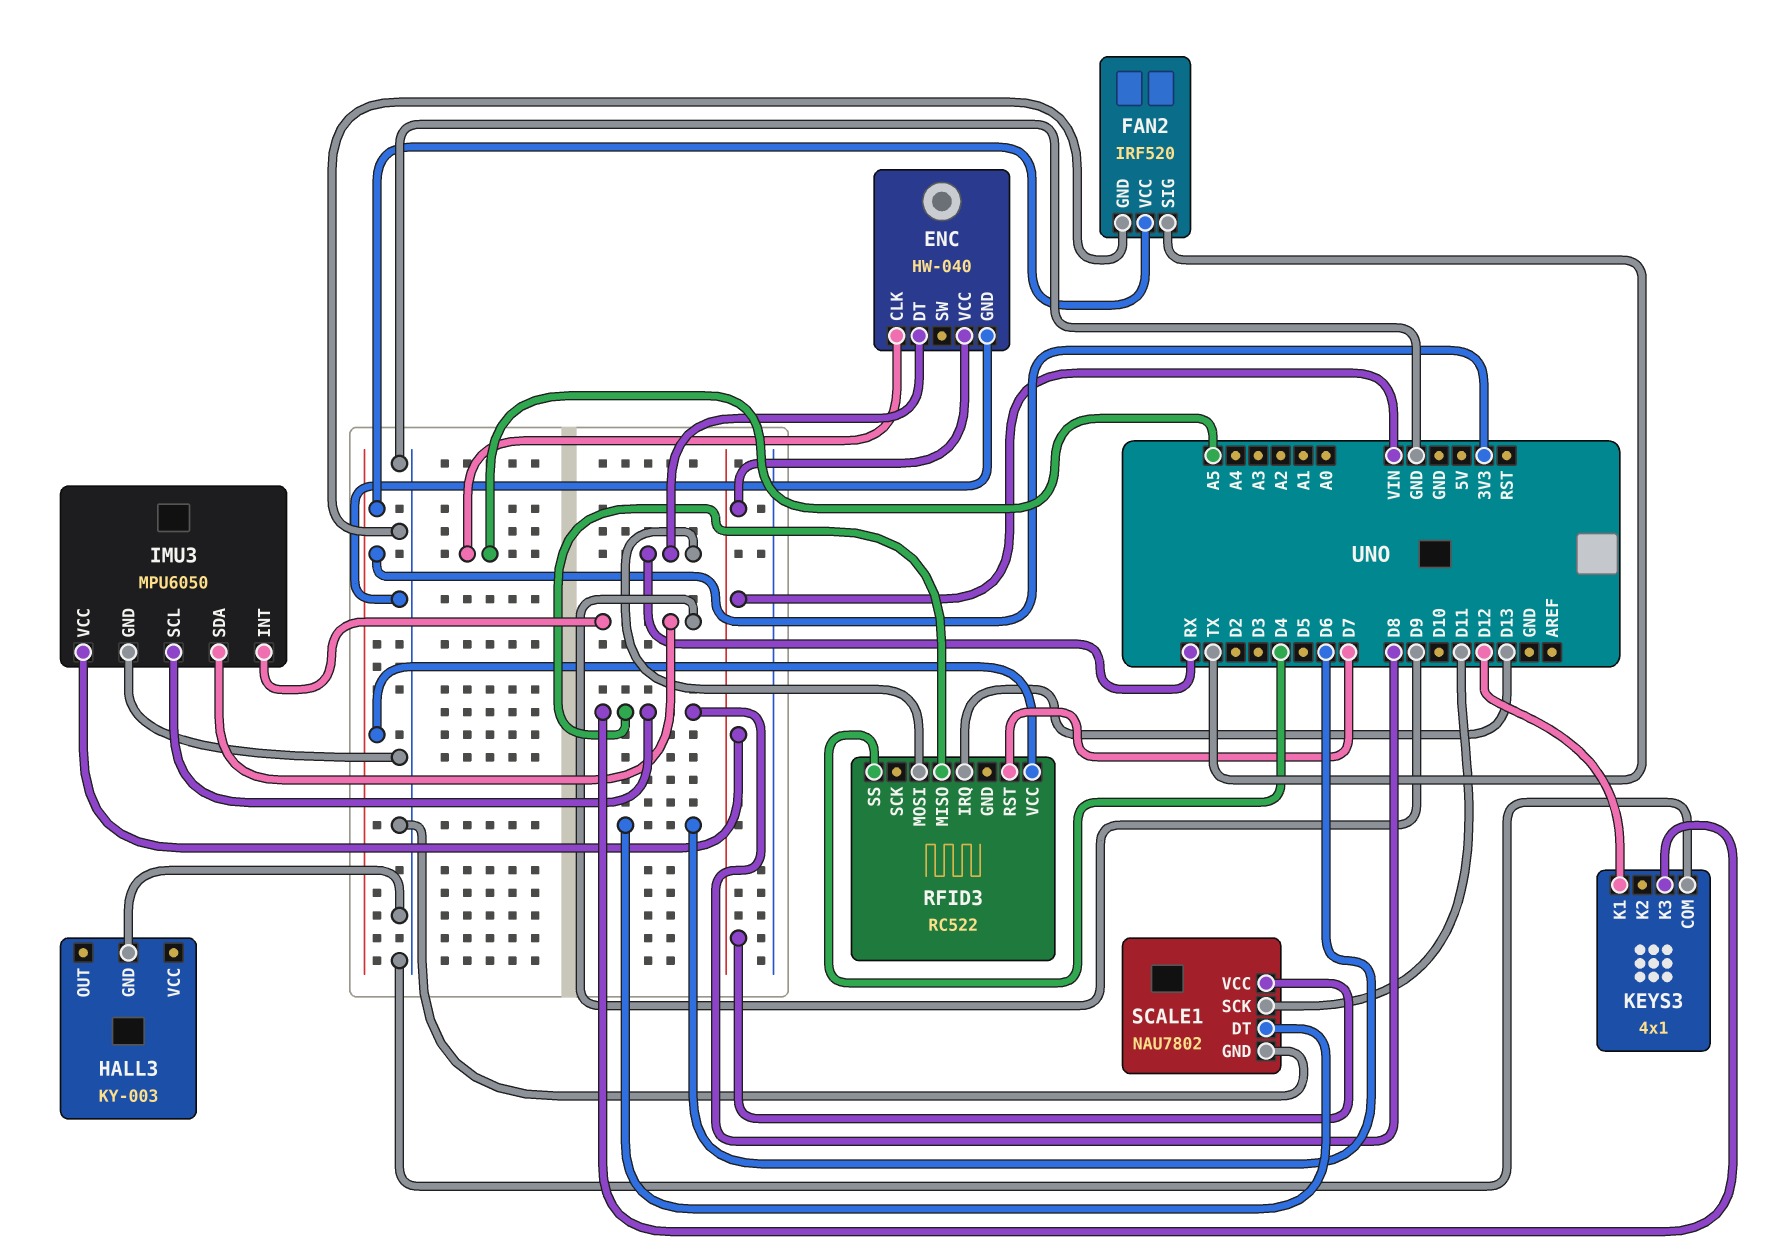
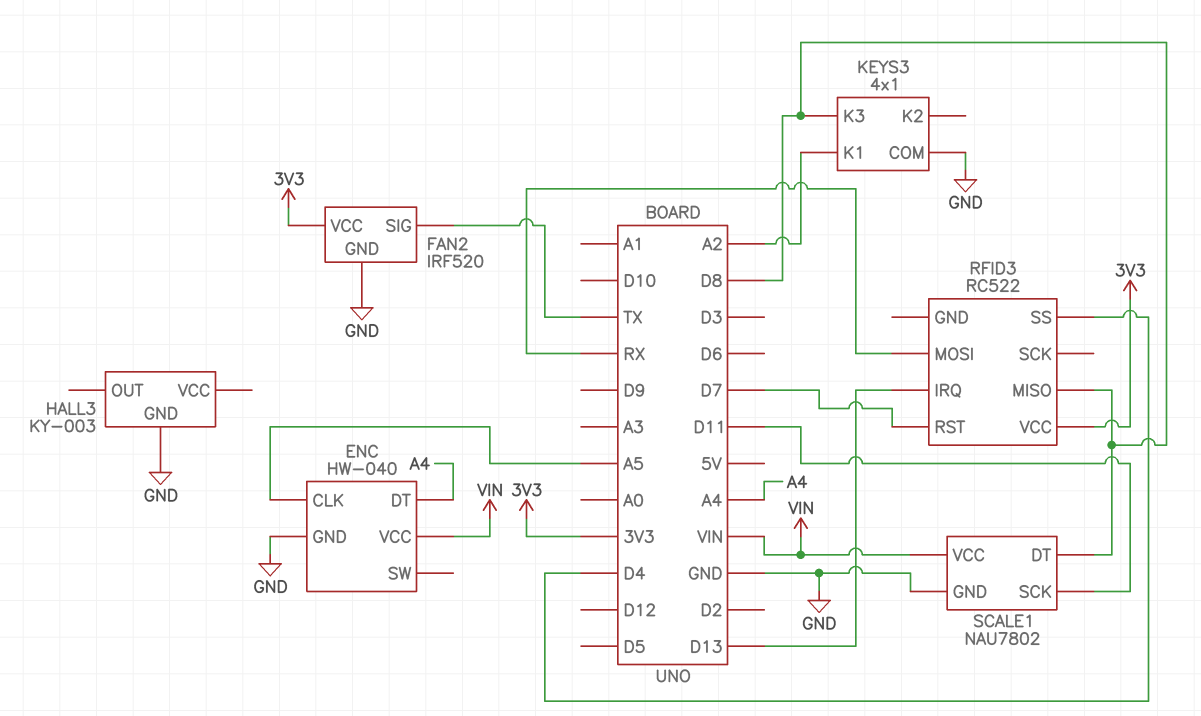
ENC pin DT: RX -> A4
IMU3: MPU6050 -> none
IMU3 pin GND: GND -> none
IMU3 pin INT: D9 -> none
IMU3 pin SCL: D8 -> none
IMU3 pin SDA: D9 -> none
IMU3 pin VCC: VIN -> none
KEYS3 pin K1: D12 -> A2
SCALE1 pin DT: D6 -> D8

